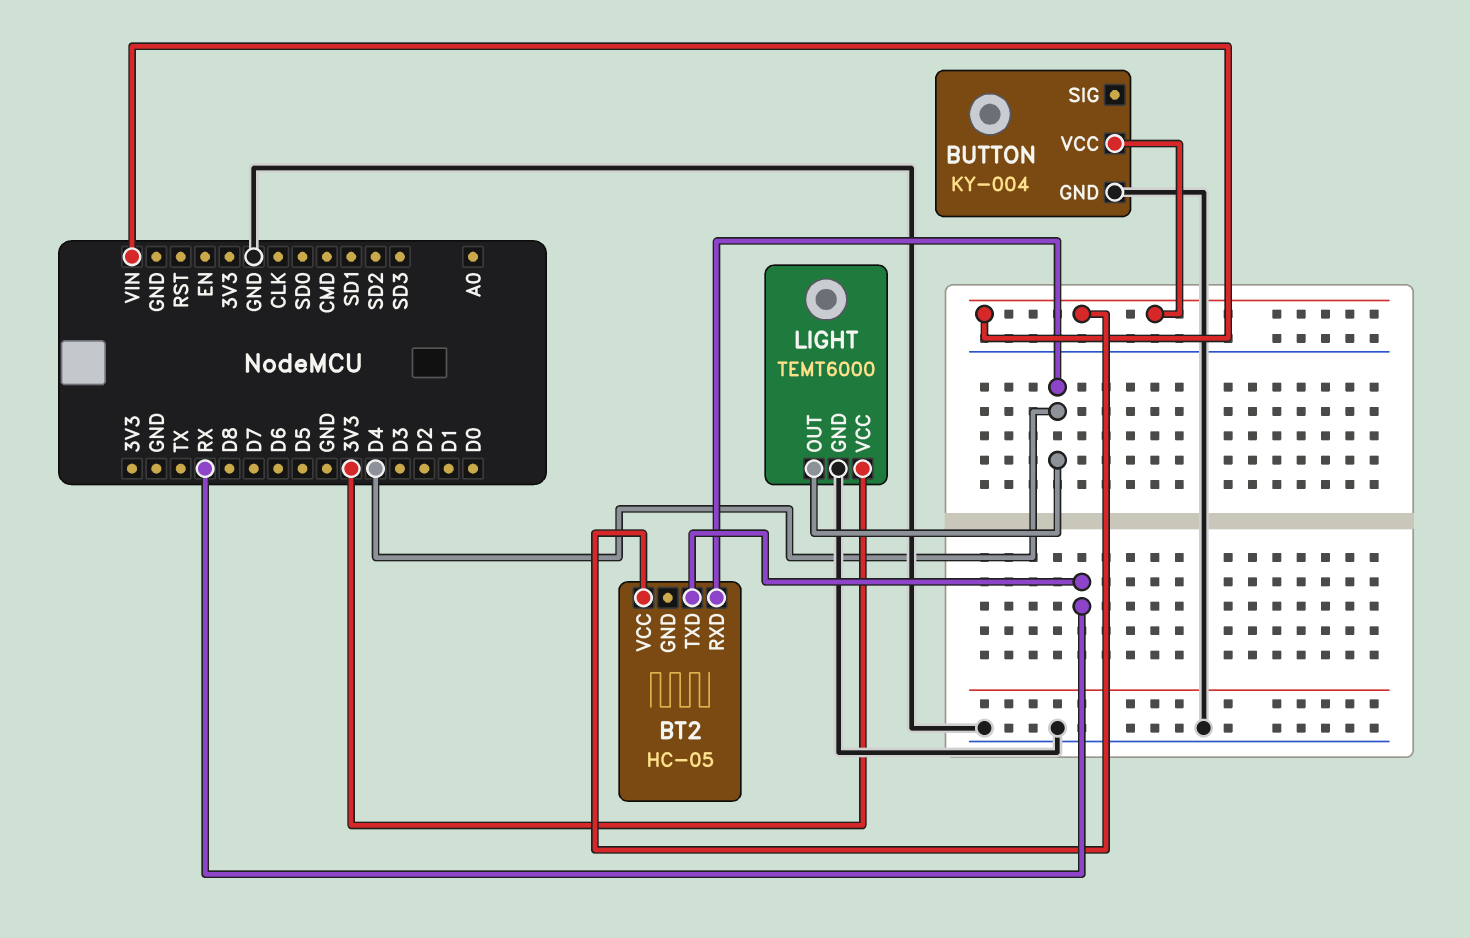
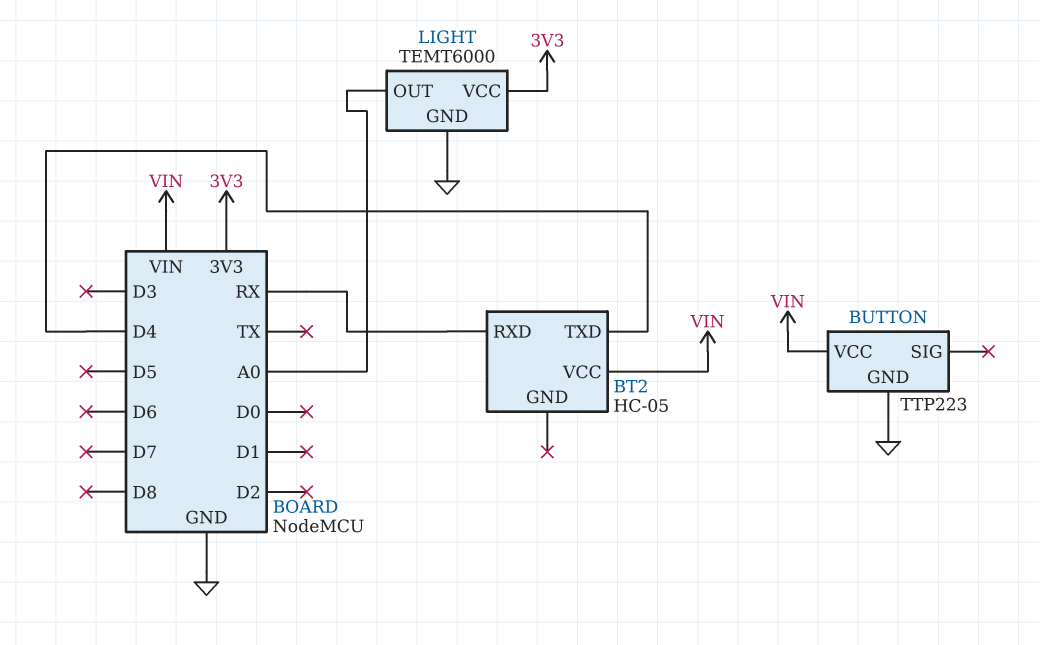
BT2 pin RXD: D4 -> RX
BT2 pin TXD: RX -> D4
BUTTON: KY-004 -> TTP223
LIGHT pin OUT: D4 -> A0

